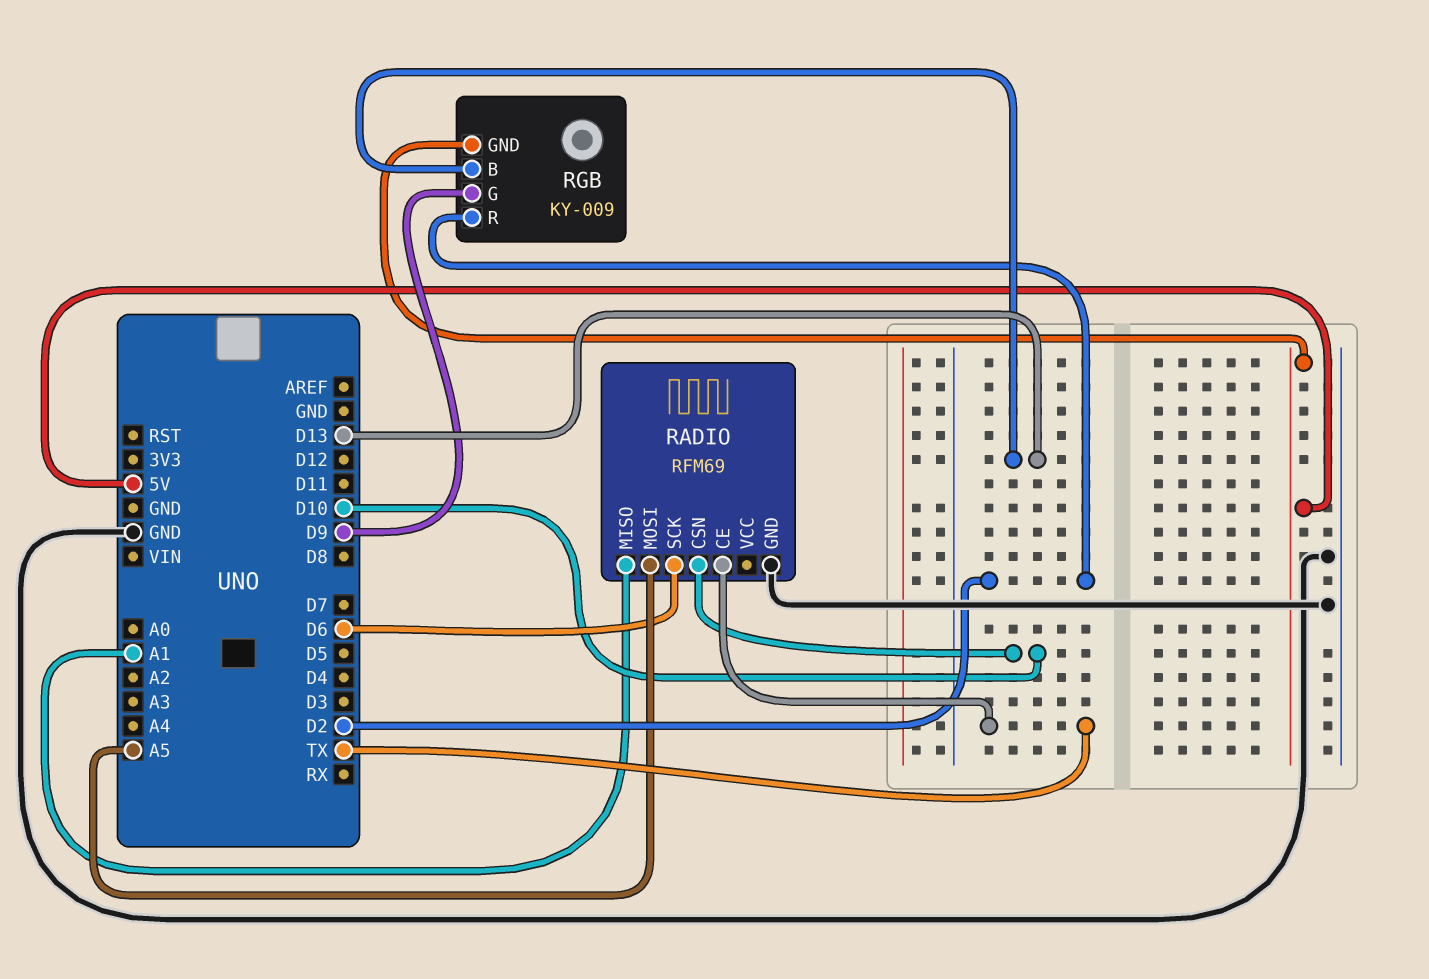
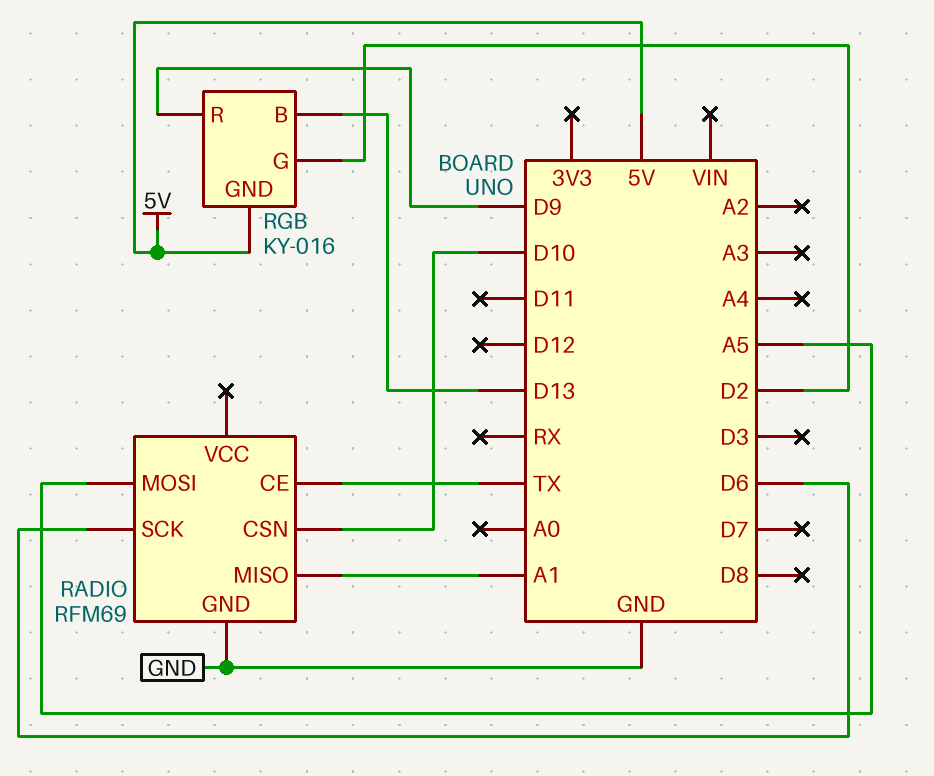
RGB: KY-009 -> KY-016
RGB pin G: D9 -> D2
RGB pin R: D2 -> D9

